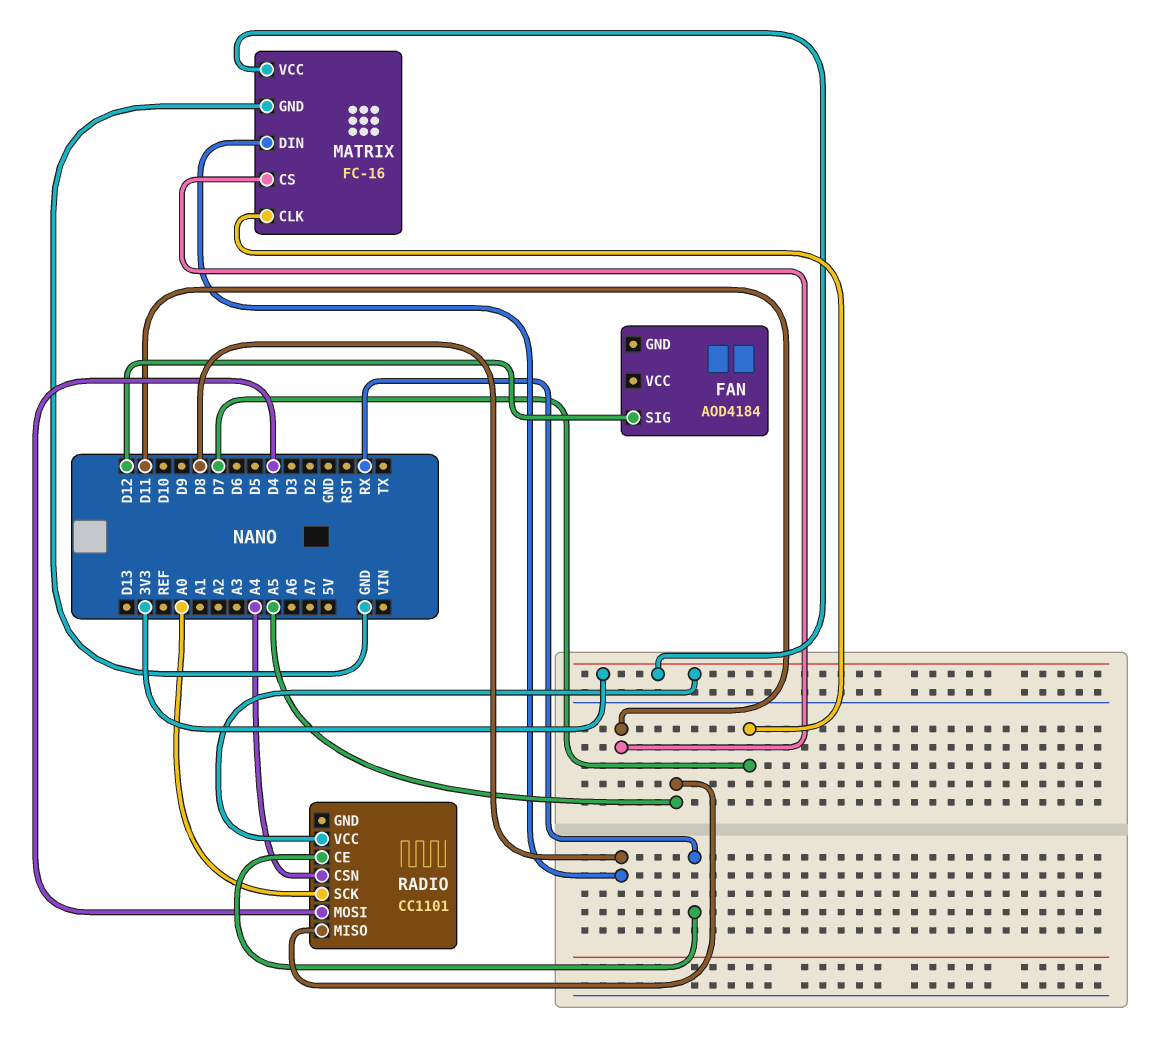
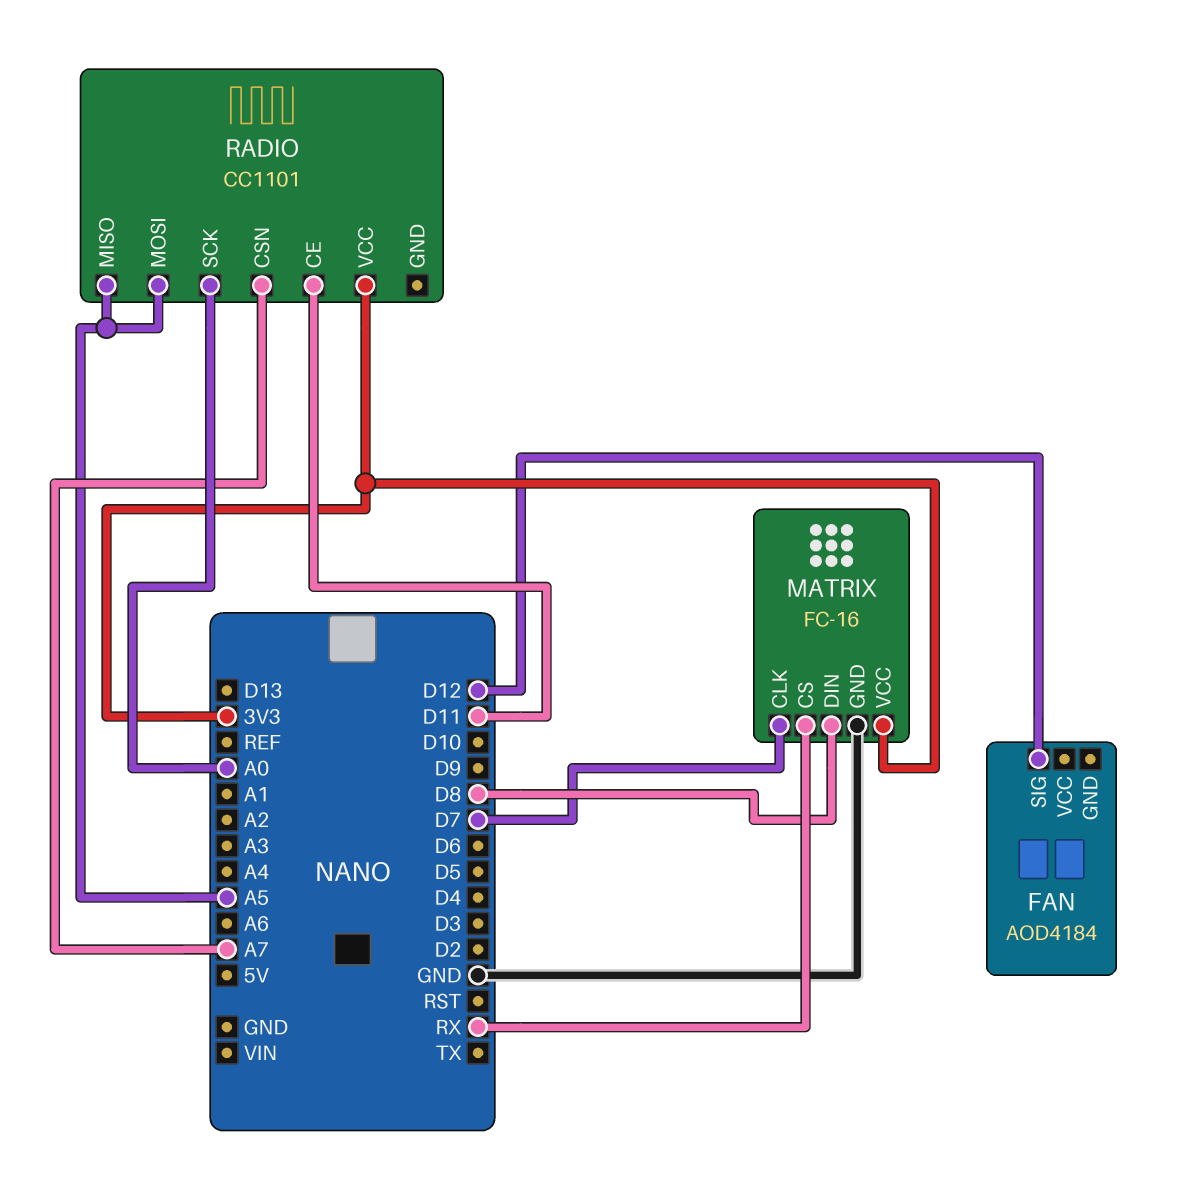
MATRIX pin CS: D11 -> RX
RADIO pin CE: RX -> D11
RADIO pin CSN: A4 -> A7
RADIO pin MOSI: D4 -> A5

